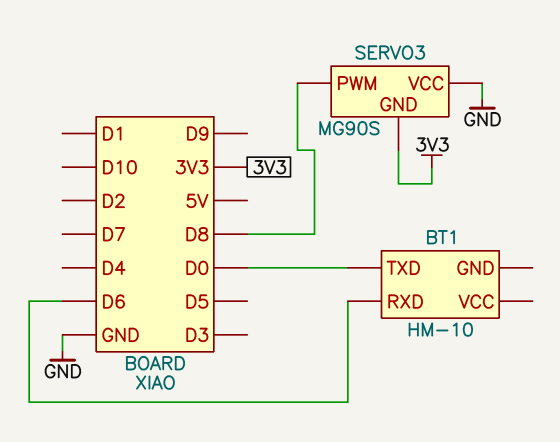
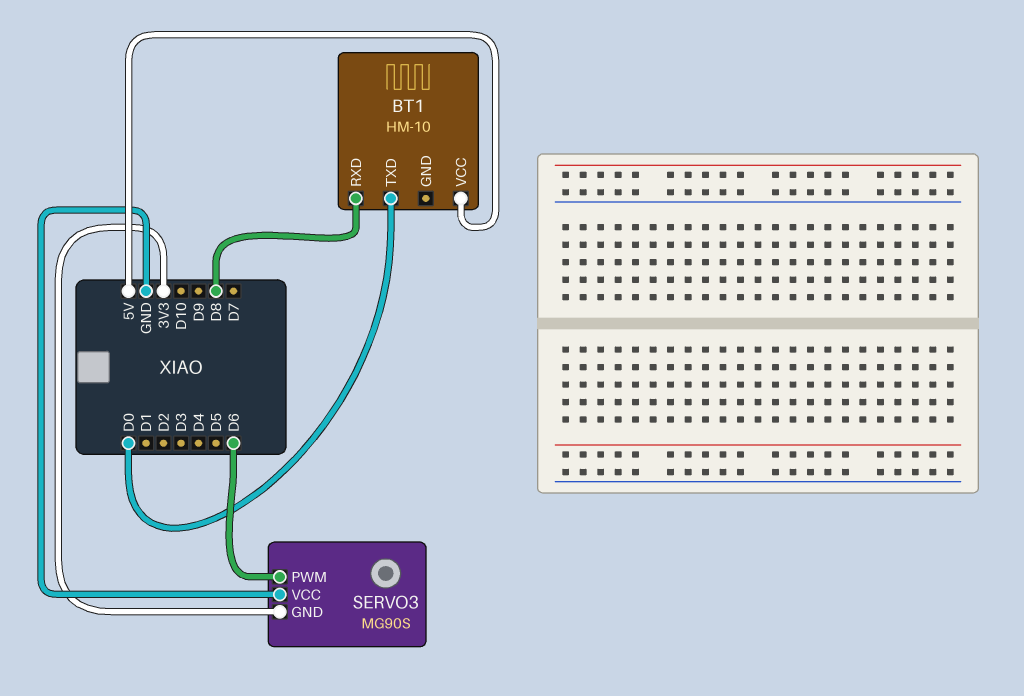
BT1 pin RXD: D6 -> D8
BT1 pin VCC: none -> 5V
SERVO3 pin PWM: D8 -> D6

